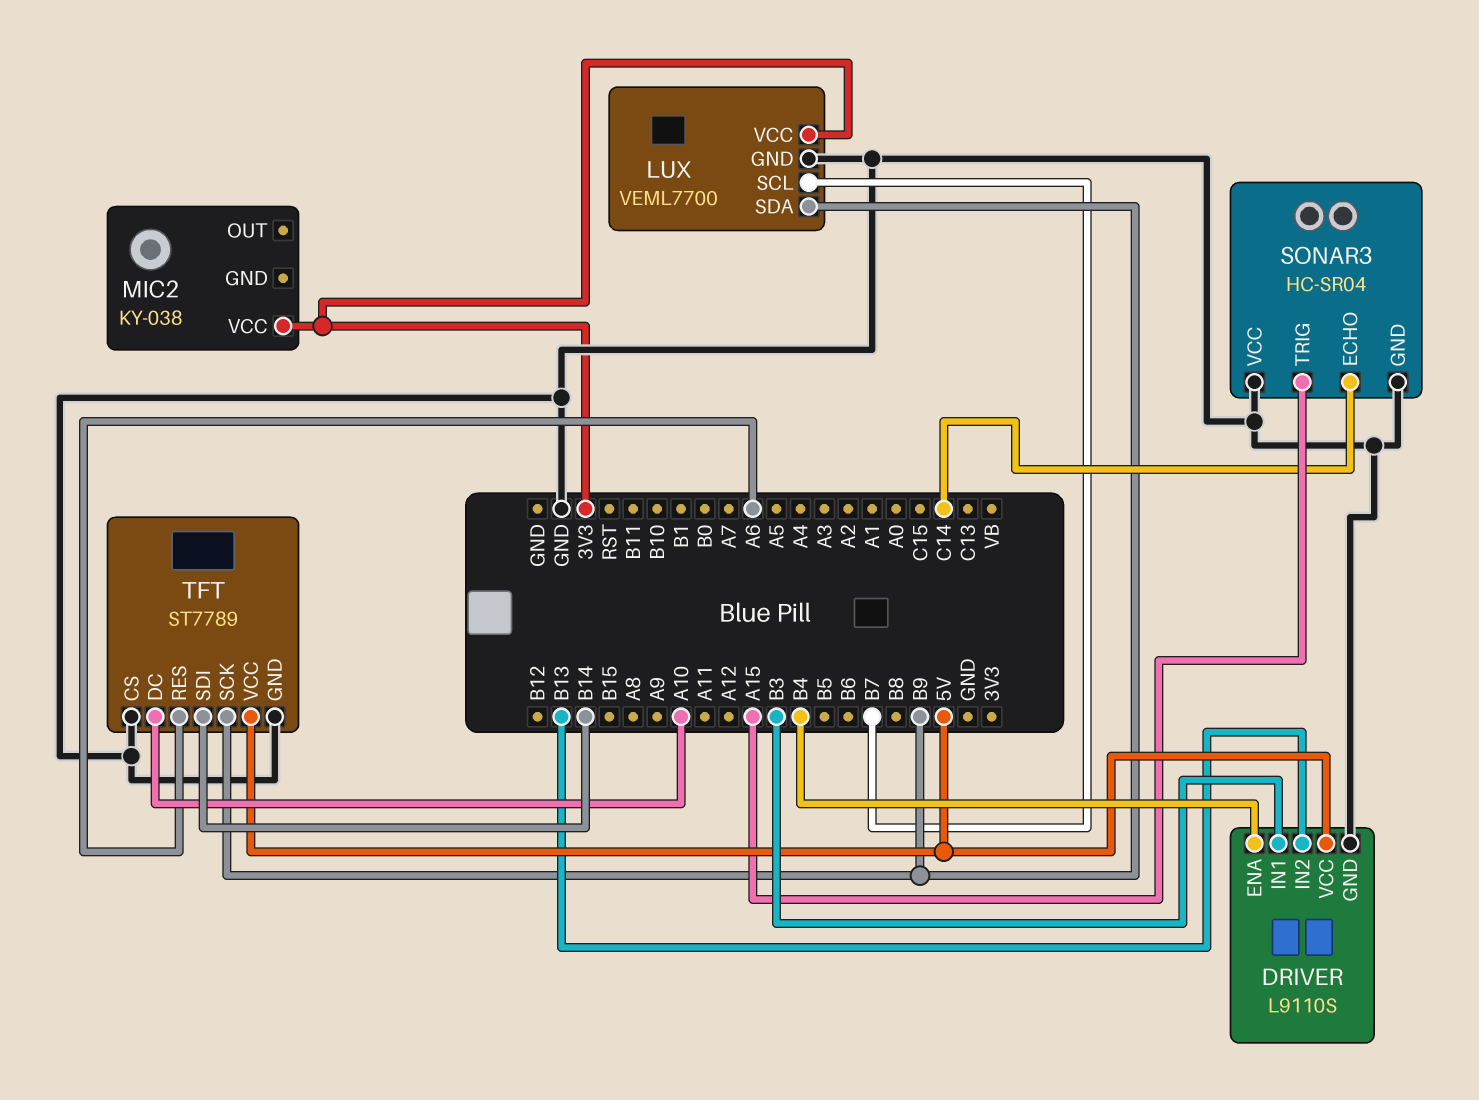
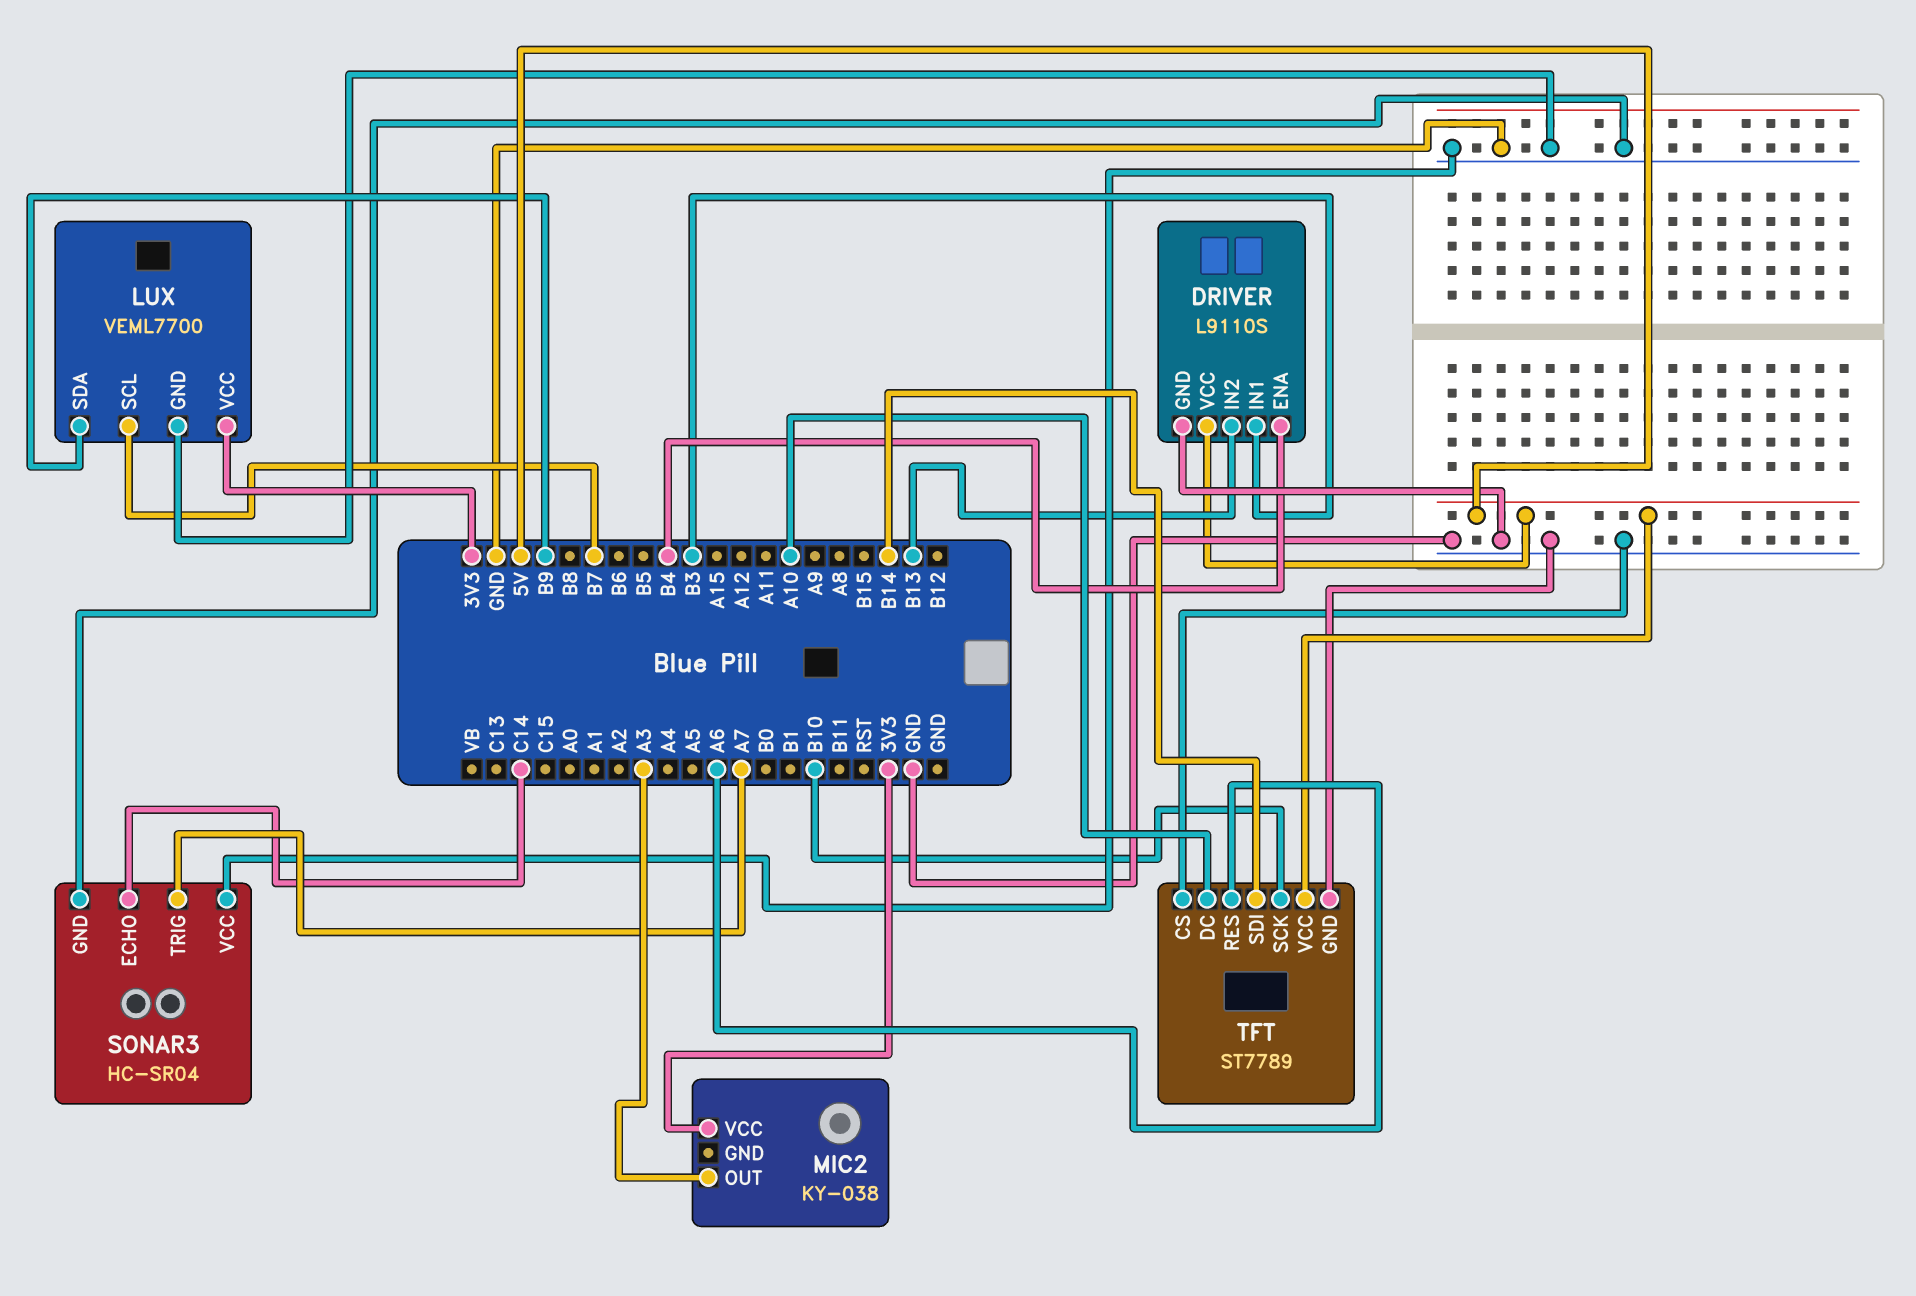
MIC2 pin OUT: none -> A3
SONAR3 pin TRIG: A15 -> A7
TFT pin SCK: B9 -> B10

